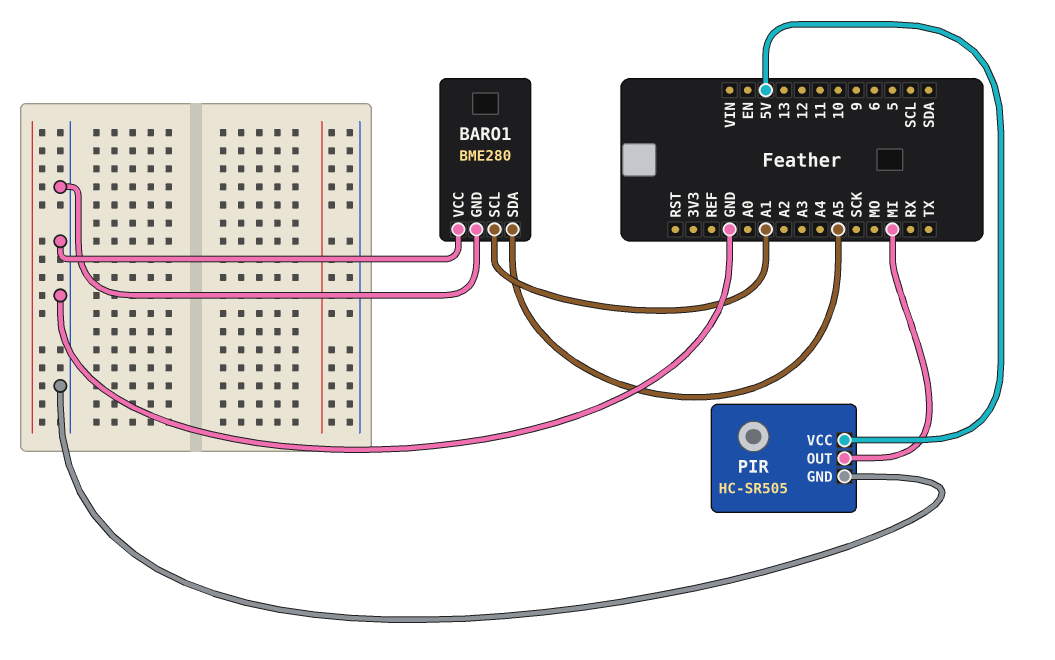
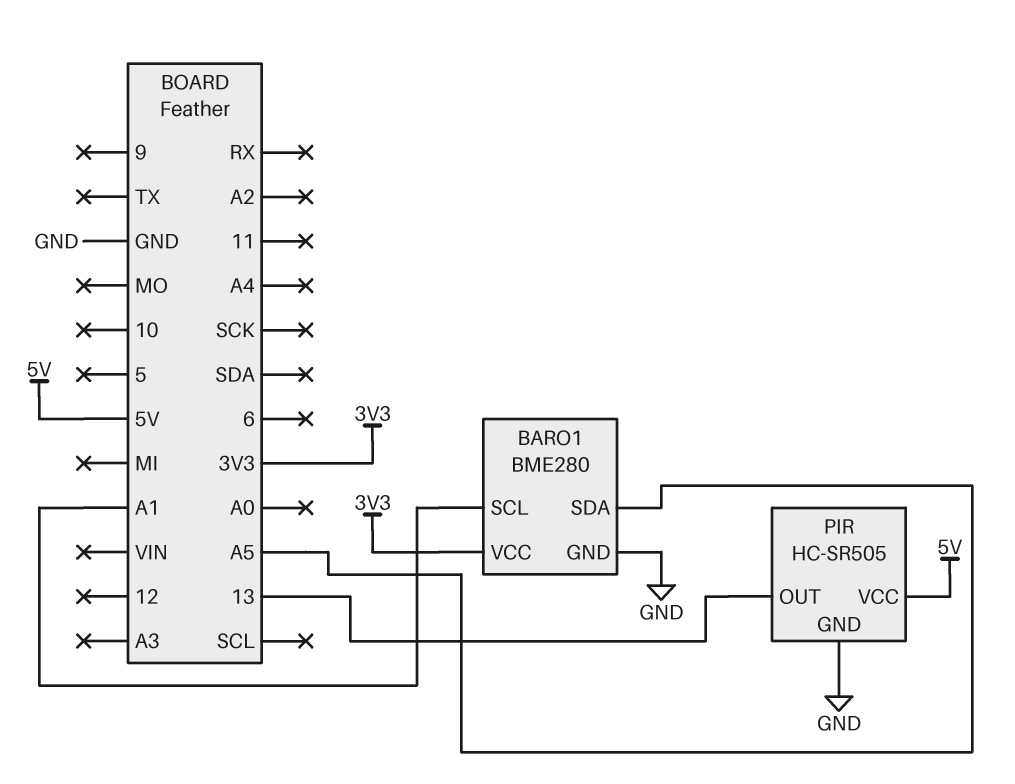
BARO1 pin VCC: GND -> 3V3
PIR pin OUT: MI -> 13

